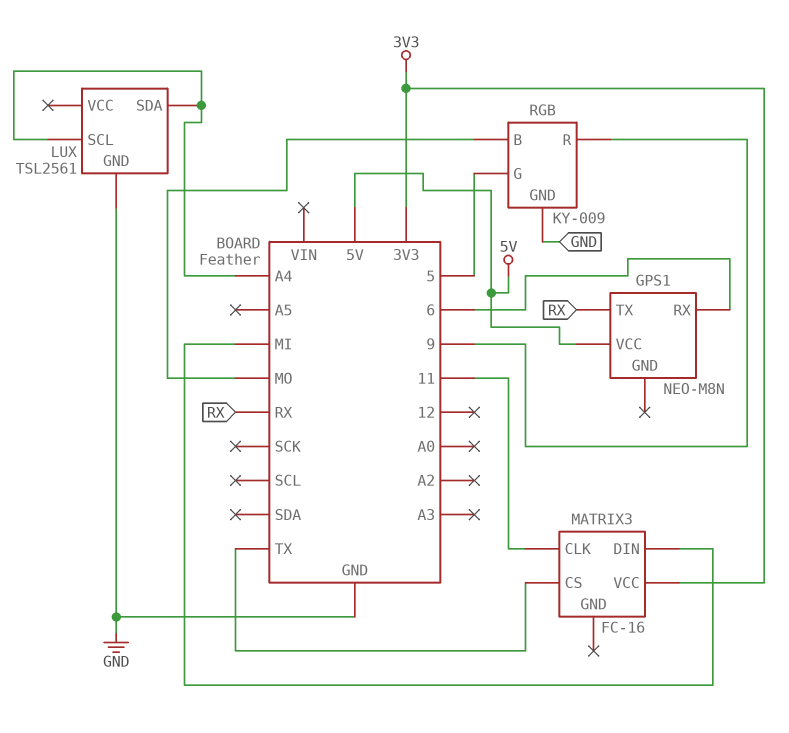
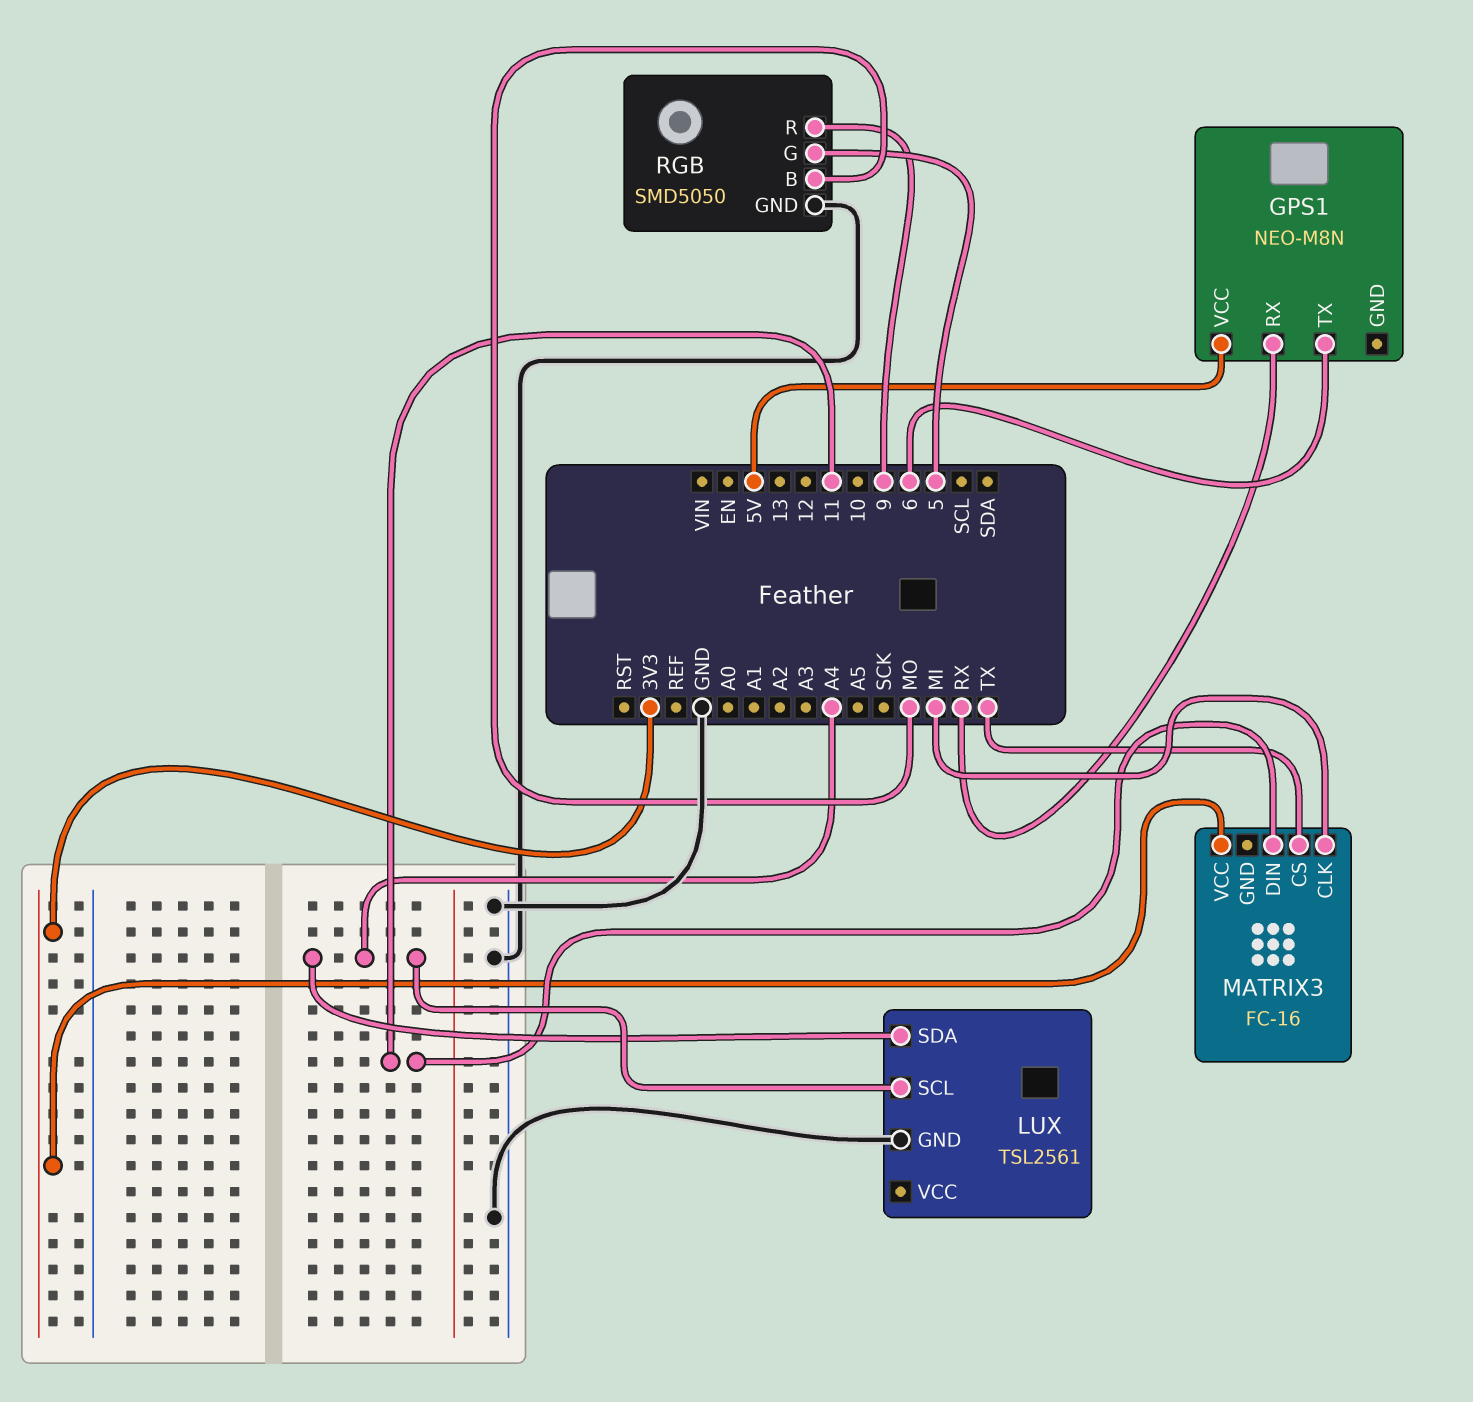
GPS1 pin RX: 6 -> RX
GPS1 pin TX: RX -> 6
MATRIX3 pin CLK: 11 -> MI
MATRIX3 pin DIN: MI -> 11
RGB: KY-009 -> SMD5050

